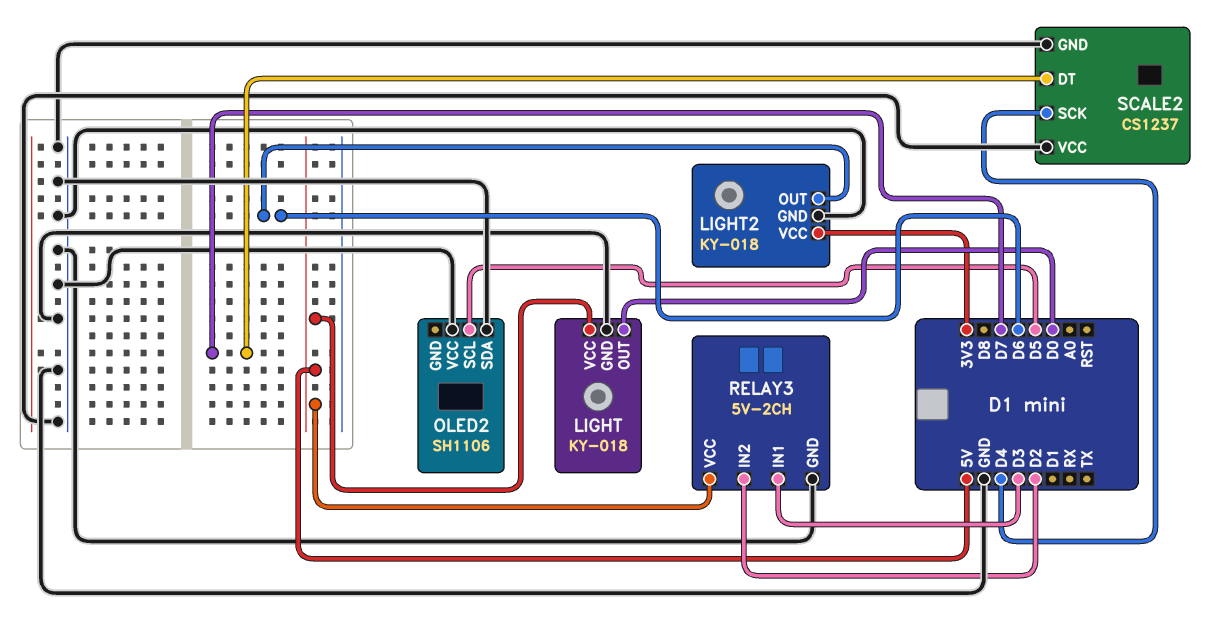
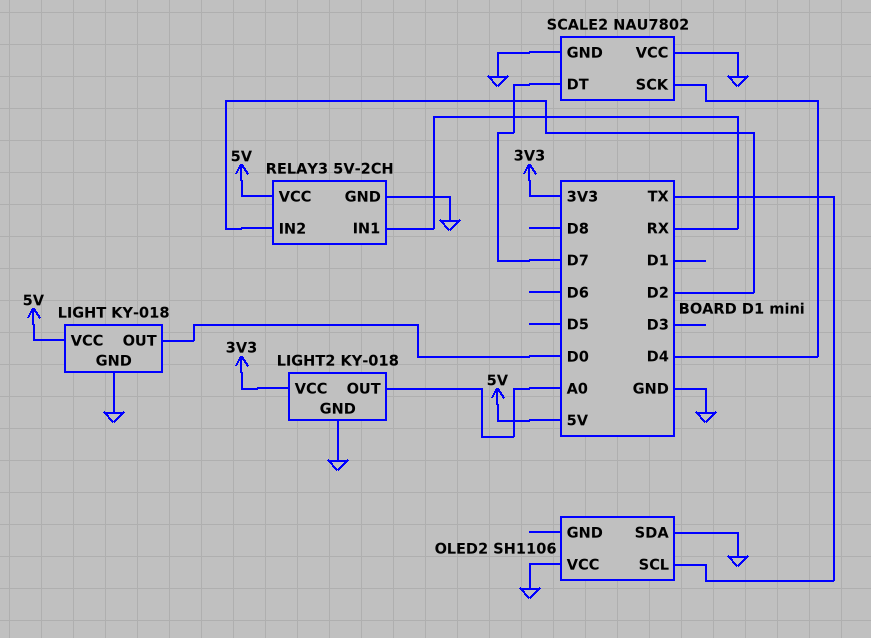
LIGHT2 pin OUT: D6 -> A0
OLED2 pin SCL: D5 -> TX
RELAY3 pin IN1: D3 -> RX
SCALE2: CS1237 -> NAU7802

